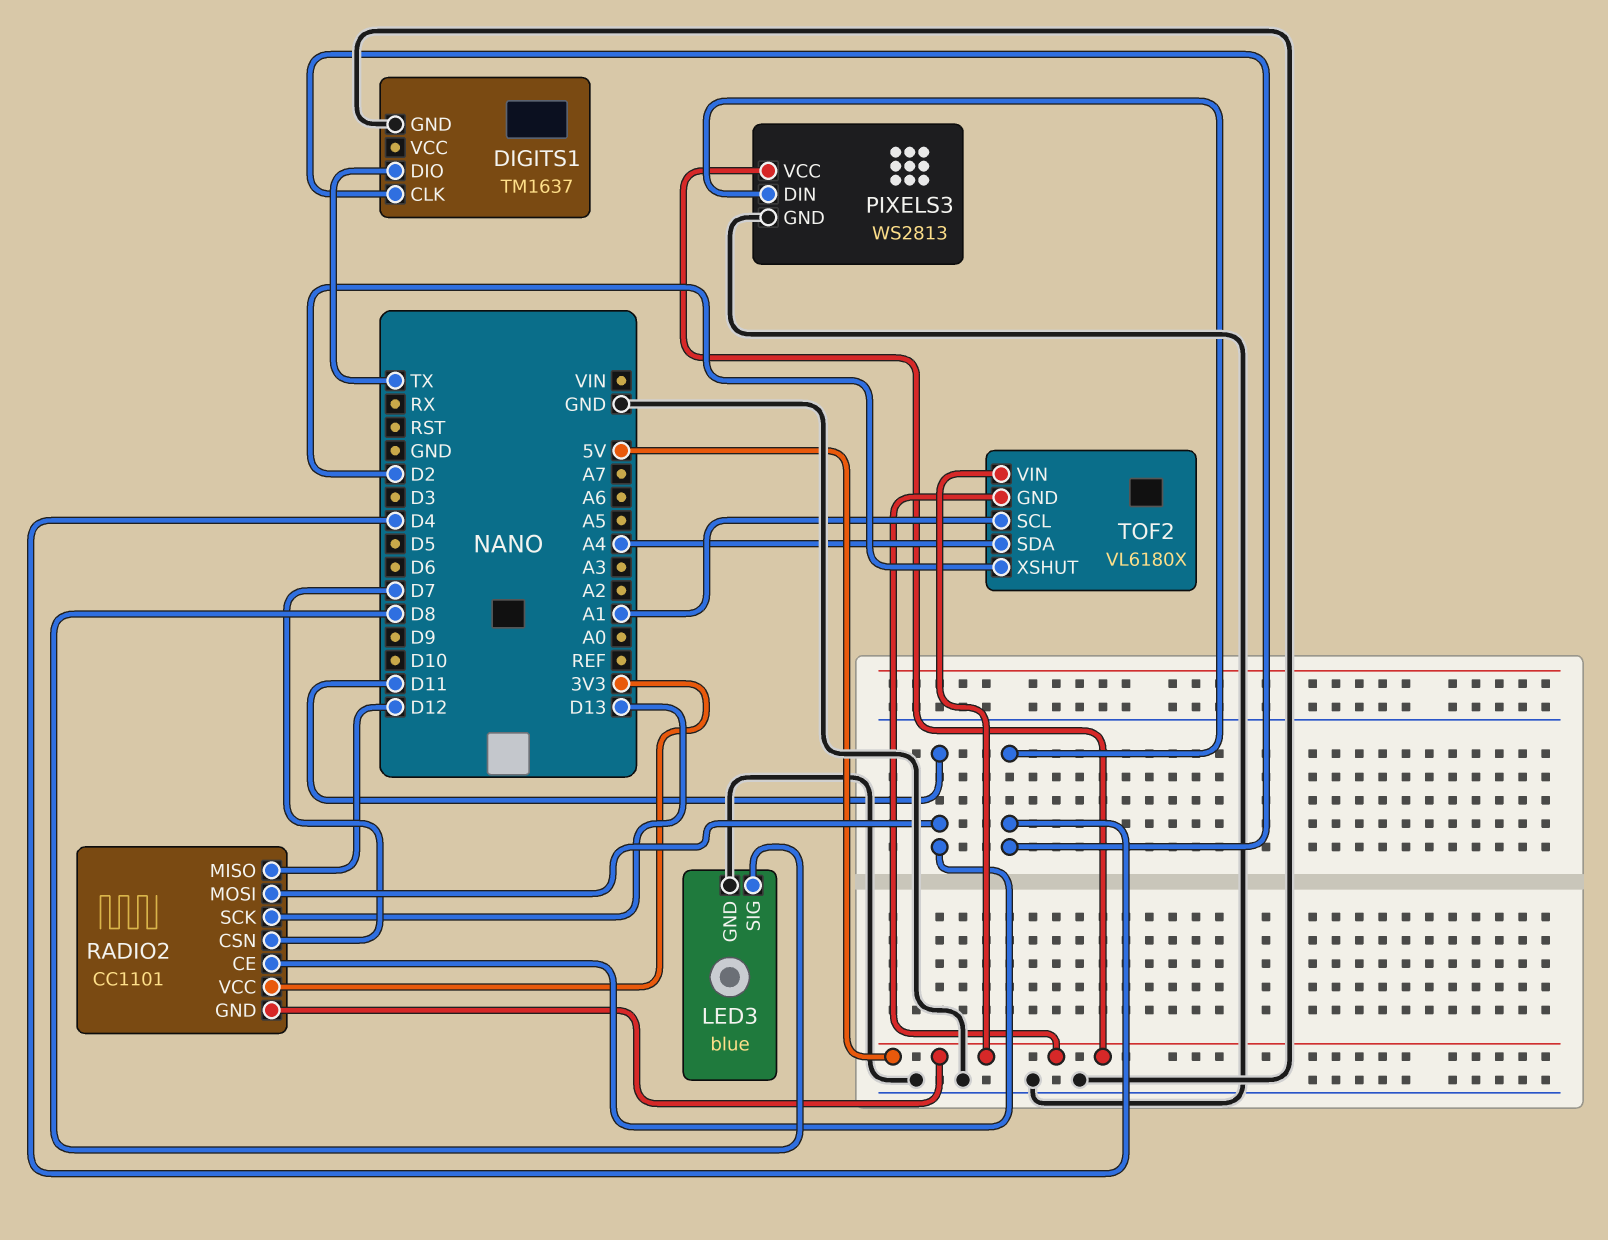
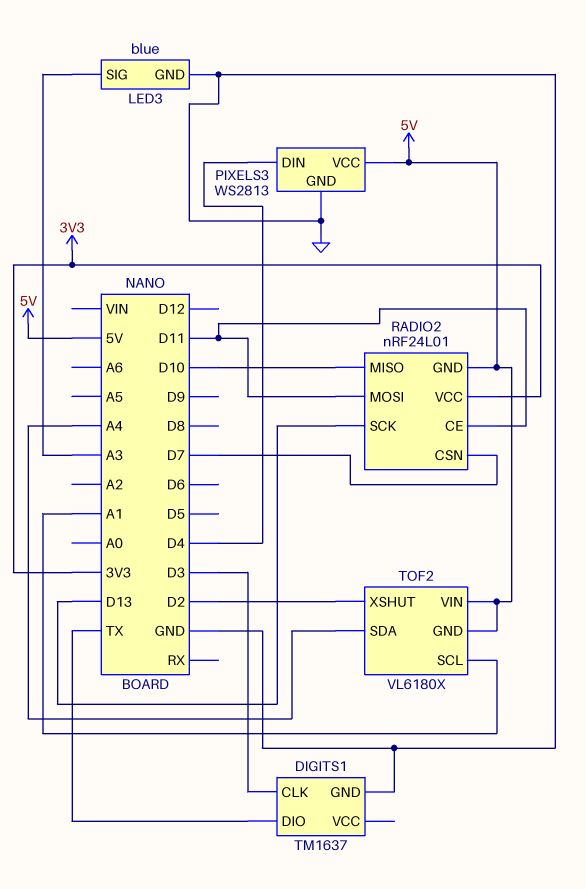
DIGITS1 pin CLK: D4 -> D3
LED3 pin SIG: D8 -> A3
RADIO2: CC1101 -> nRF24L01
RADIO2 pin MISO: D12 -> D10

